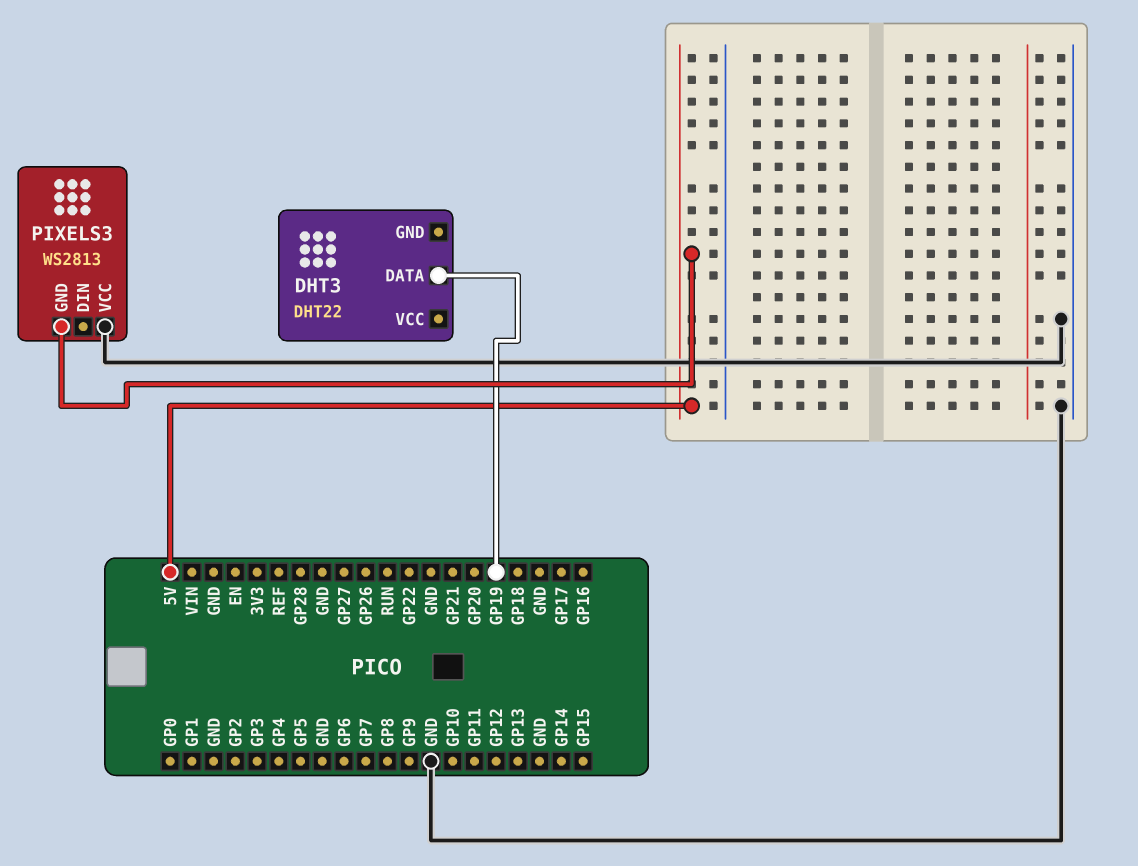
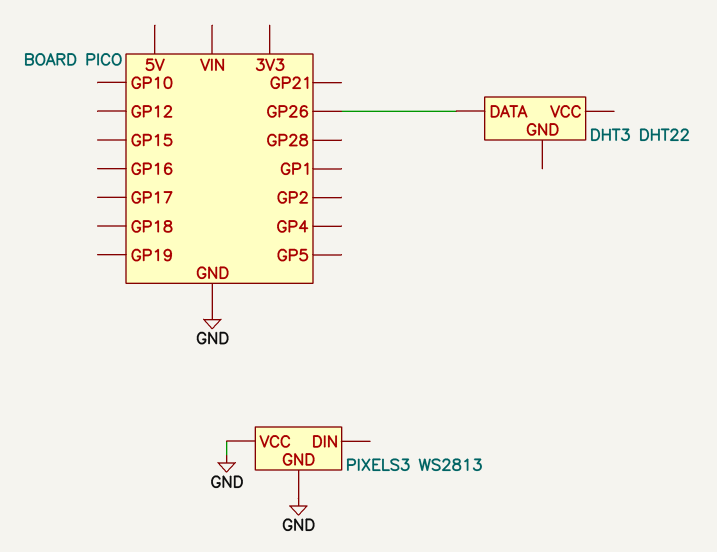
DHT3 pin DATA: GP19 -> GP26
PIXELS3 pin GND: 5V -> GND

